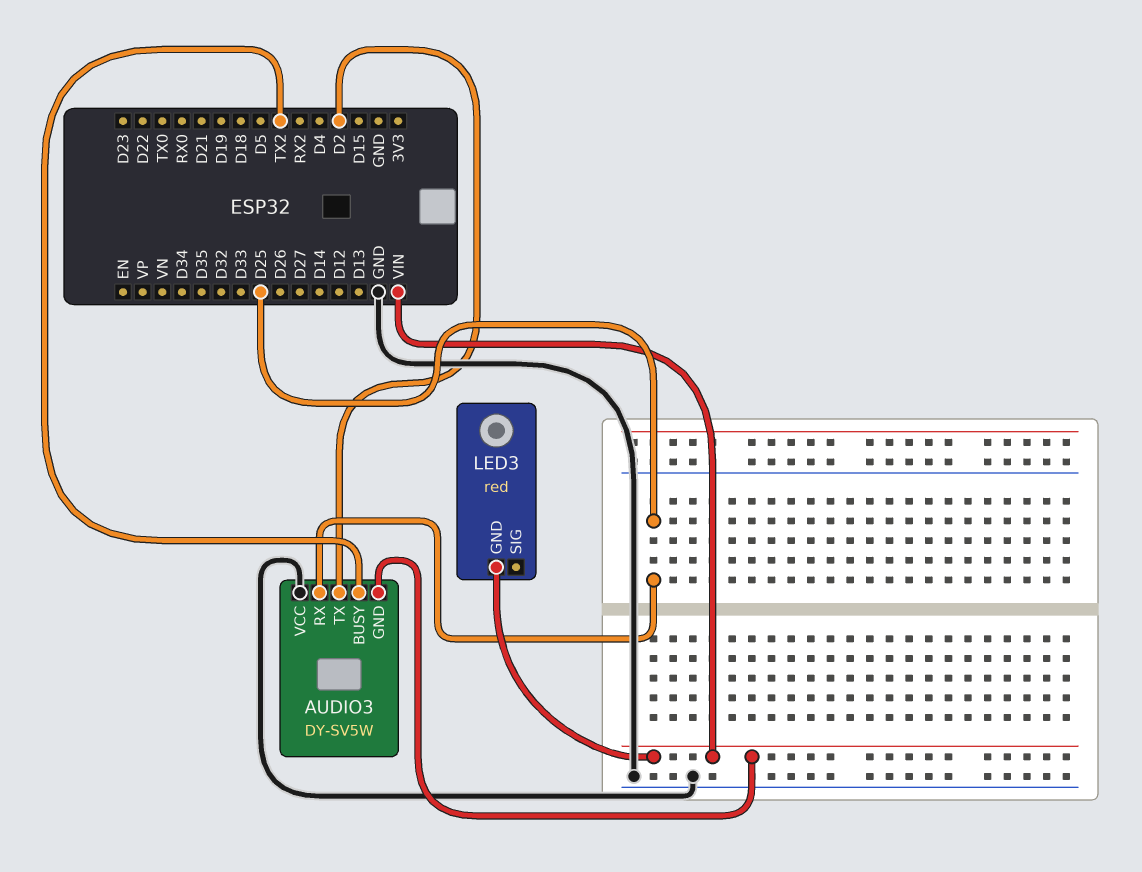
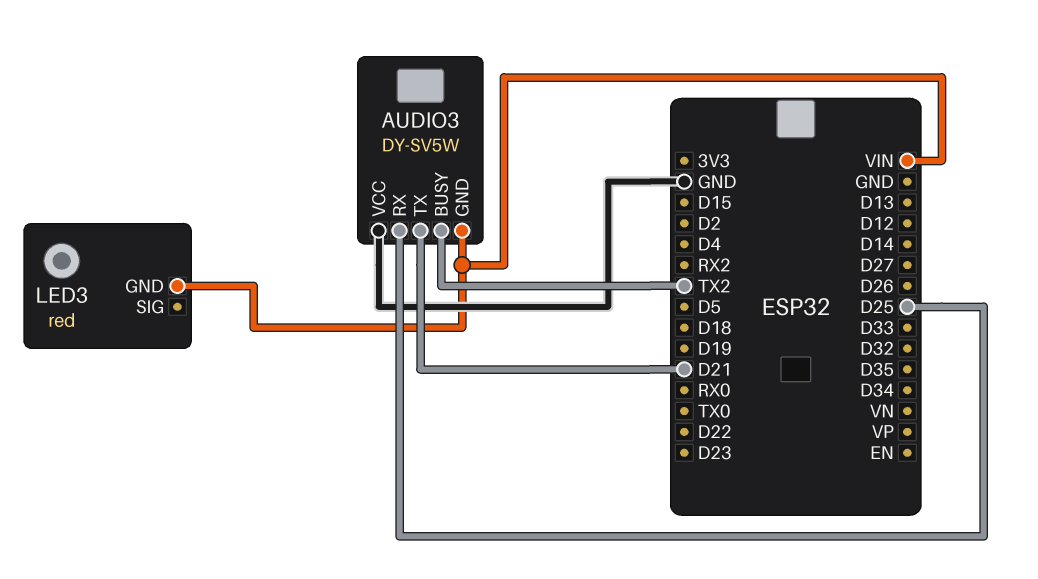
AUDIO3 pin TX: D2 -> D21

